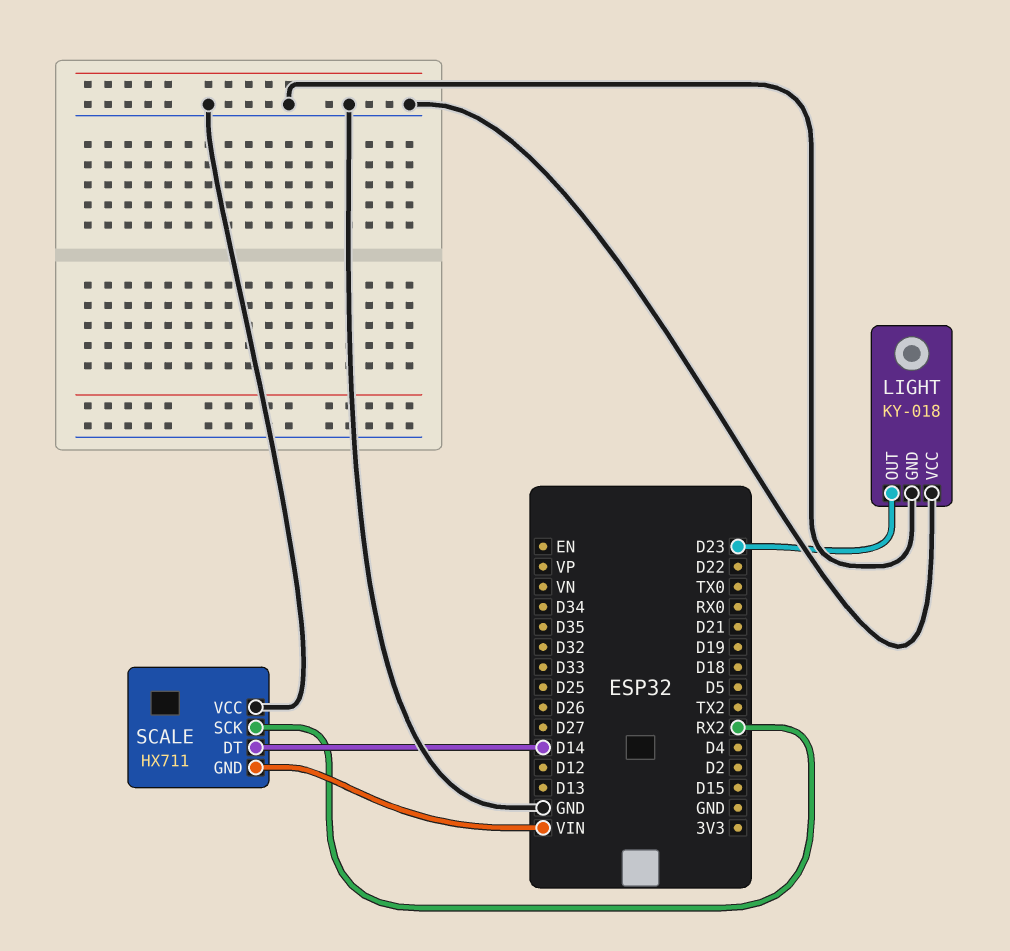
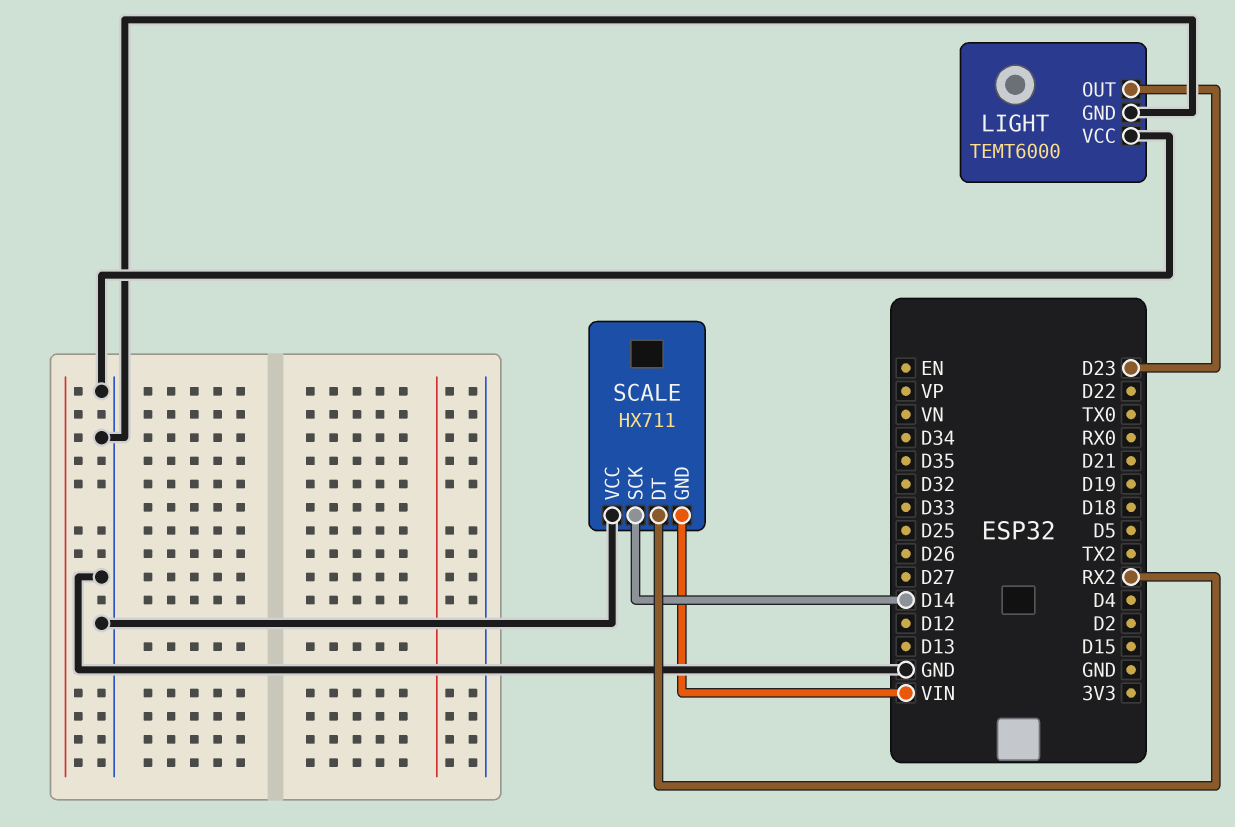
LIGHT: KY-018 -> TEMT6000
SCALE pin DT: D14 -> RX2
SCALE pin SCK: RX2 -> D14

